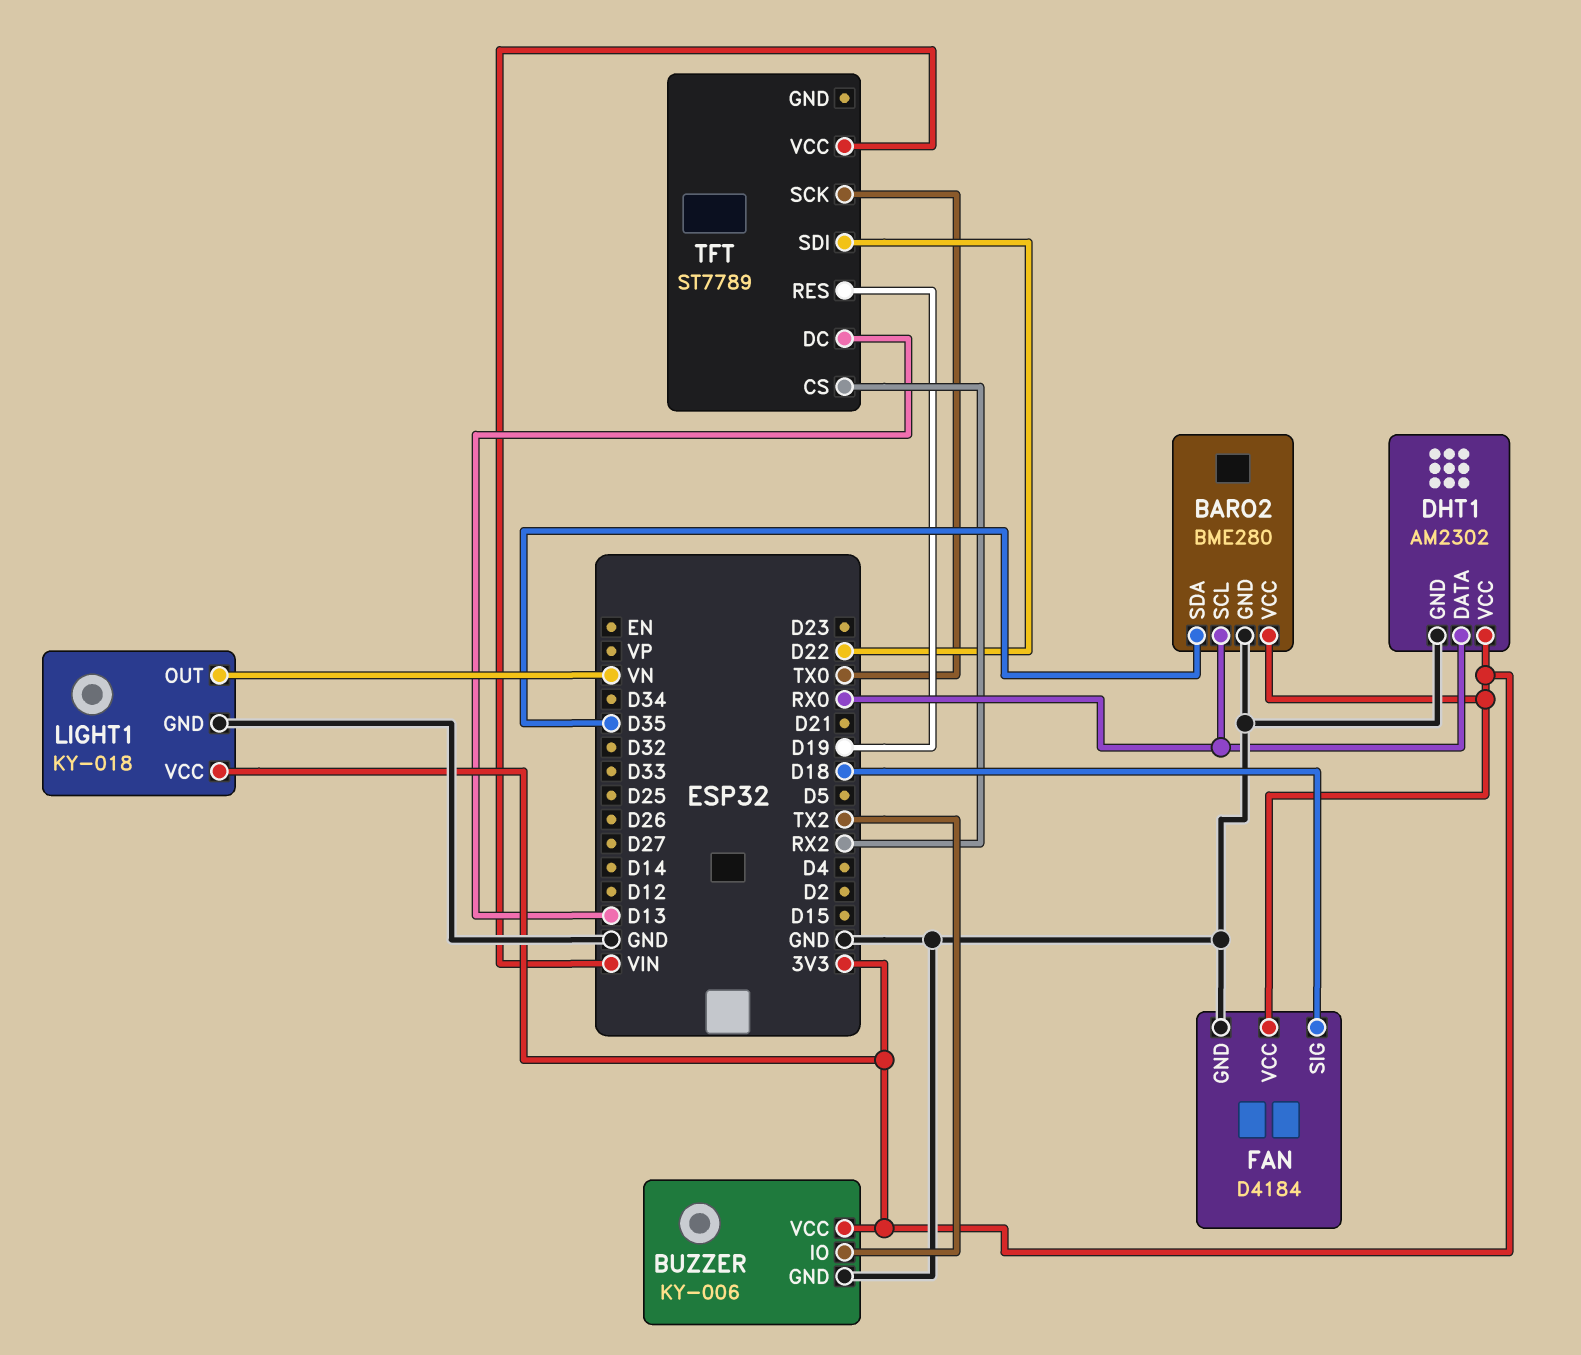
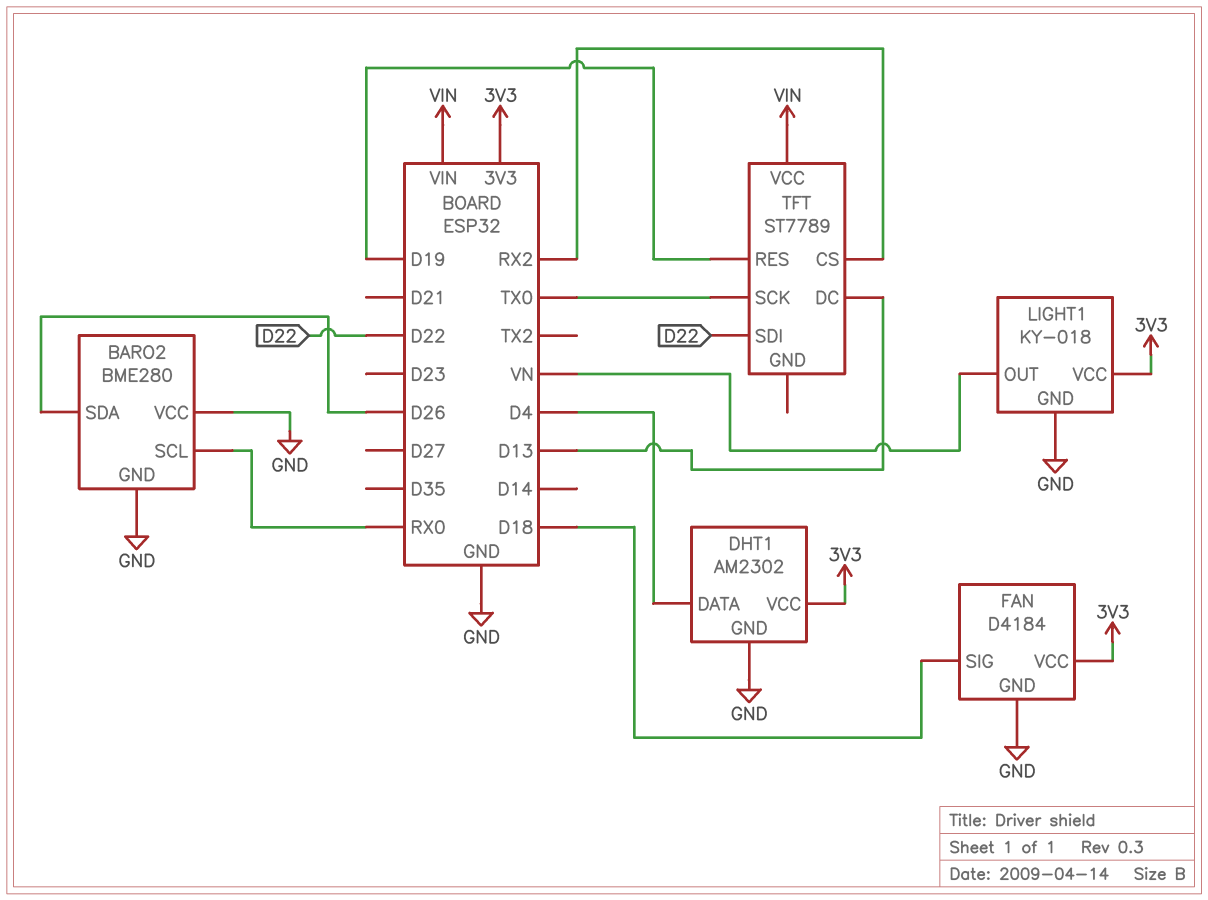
BARO2 pin SDA: D35 -> D26
BARO2 pin VCC: 3V3 -> GND
BUZZER: KY-006 -> none
BUZZER pin GND: GND -> none
BUZZER pin IO: TX2 -> none
BUZZER pin VCC: 3V3 -> none
DHT1 pin DATA: RX0 -> D4

